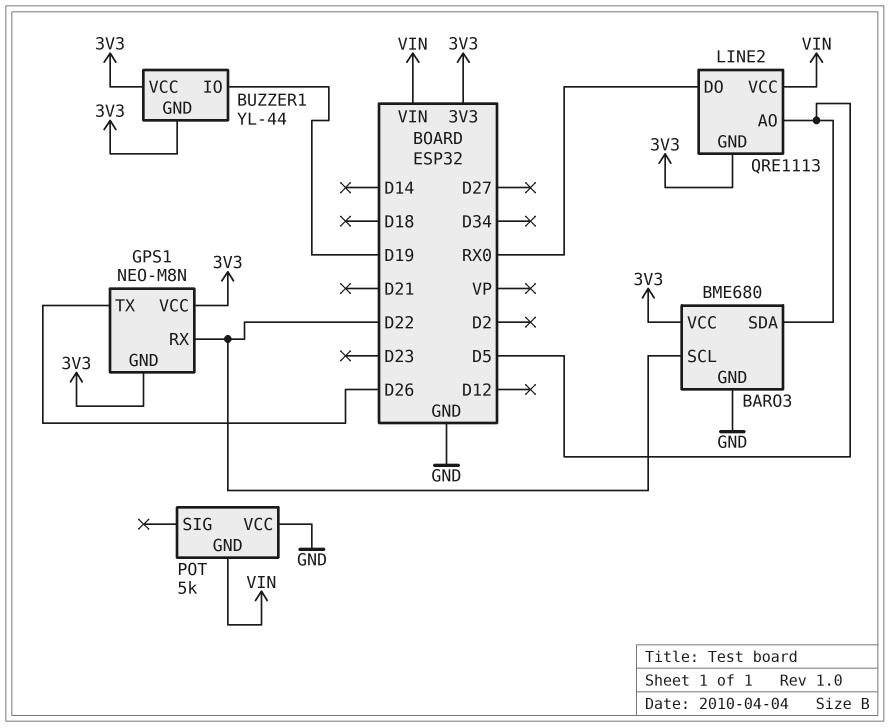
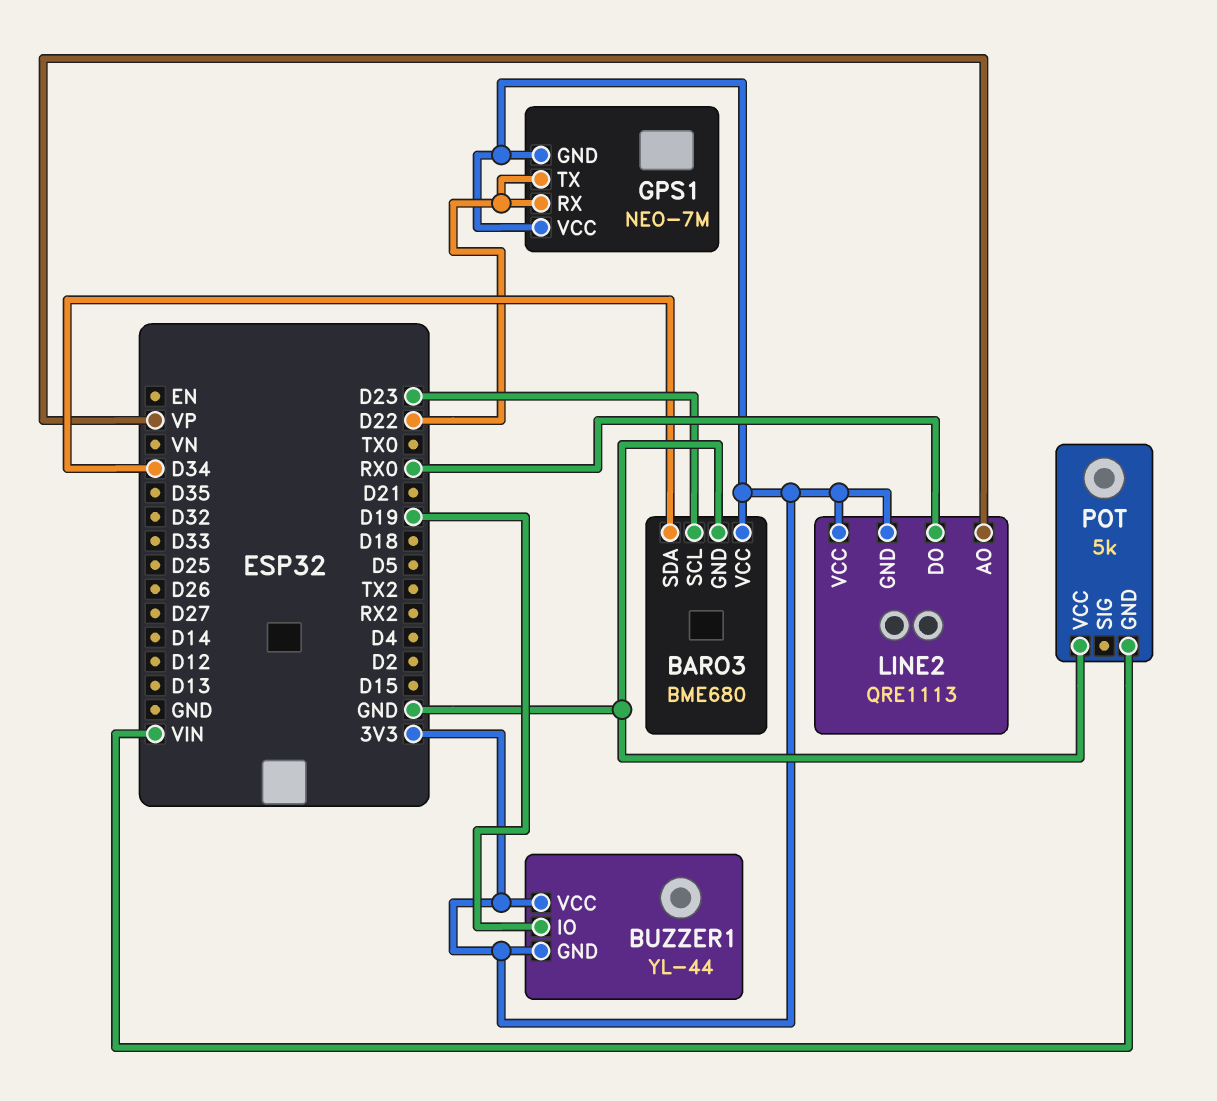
BARO3 pin SCL: D22 -> D23
BARO3 pin SDA: D5 -> D34
GPS1: NEO-M8N -> NEO-7M
GPS1 pin TX: D26 -> D22
LINE2 pin AO: D5 -> VP
LINE2 pin VCC: VIN -> 3V3

